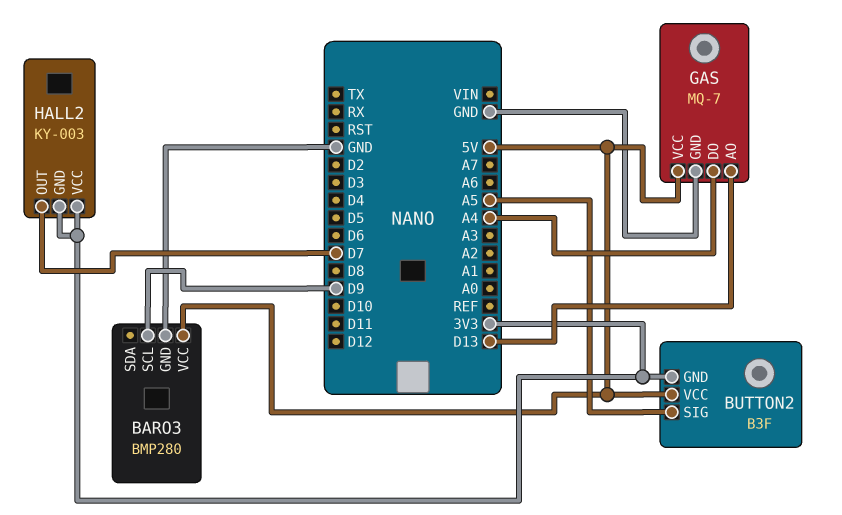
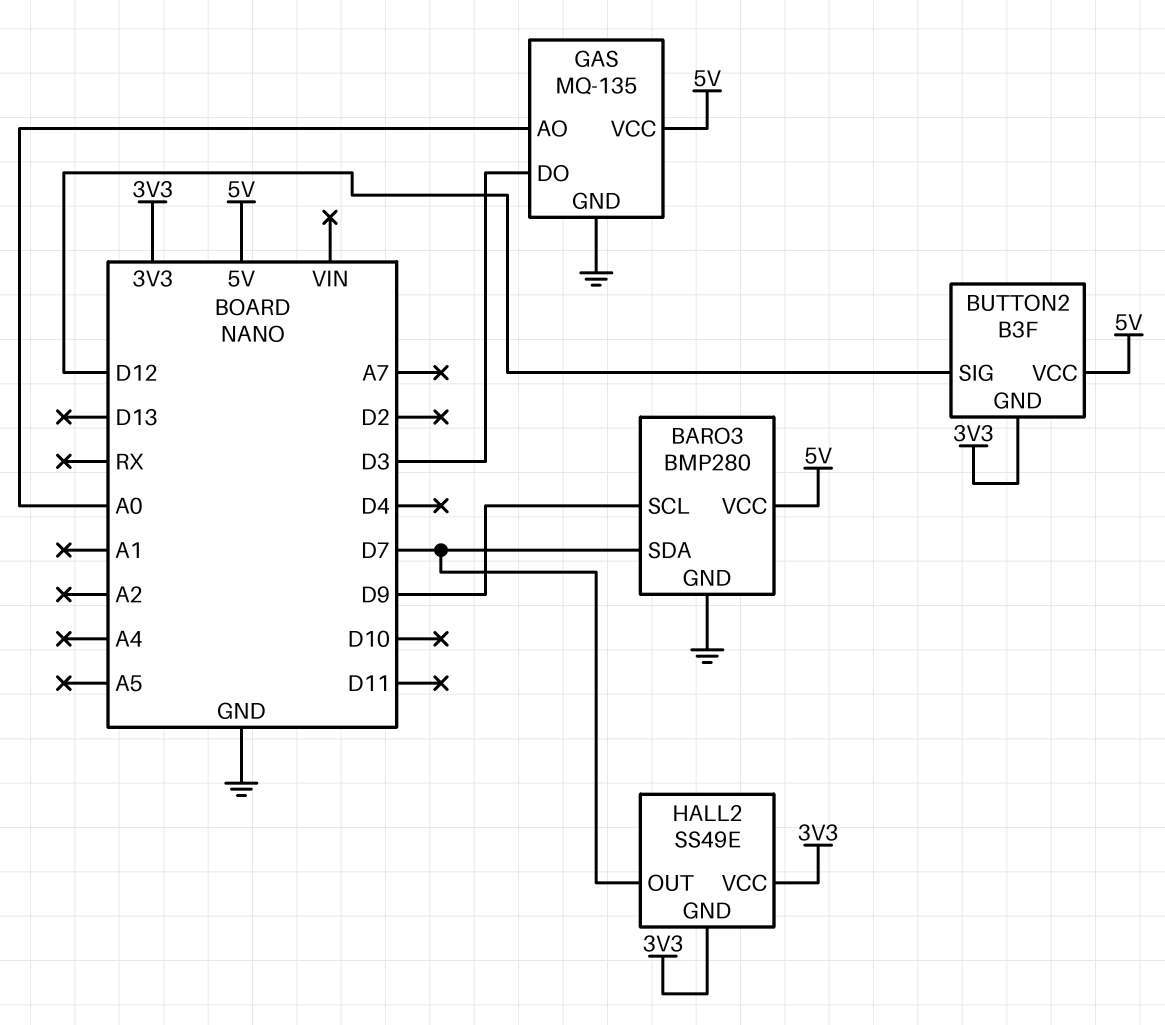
BARO3 pin SDA: none -> D7
BUTTON2 pin SIG: A5 -> D12
GAS: MQ-7 -> MQ-135
GAS pin AO: D13 -> A0
GAS pin DO: A4 -> D3
HALL2: KY-003 -> SS49E

